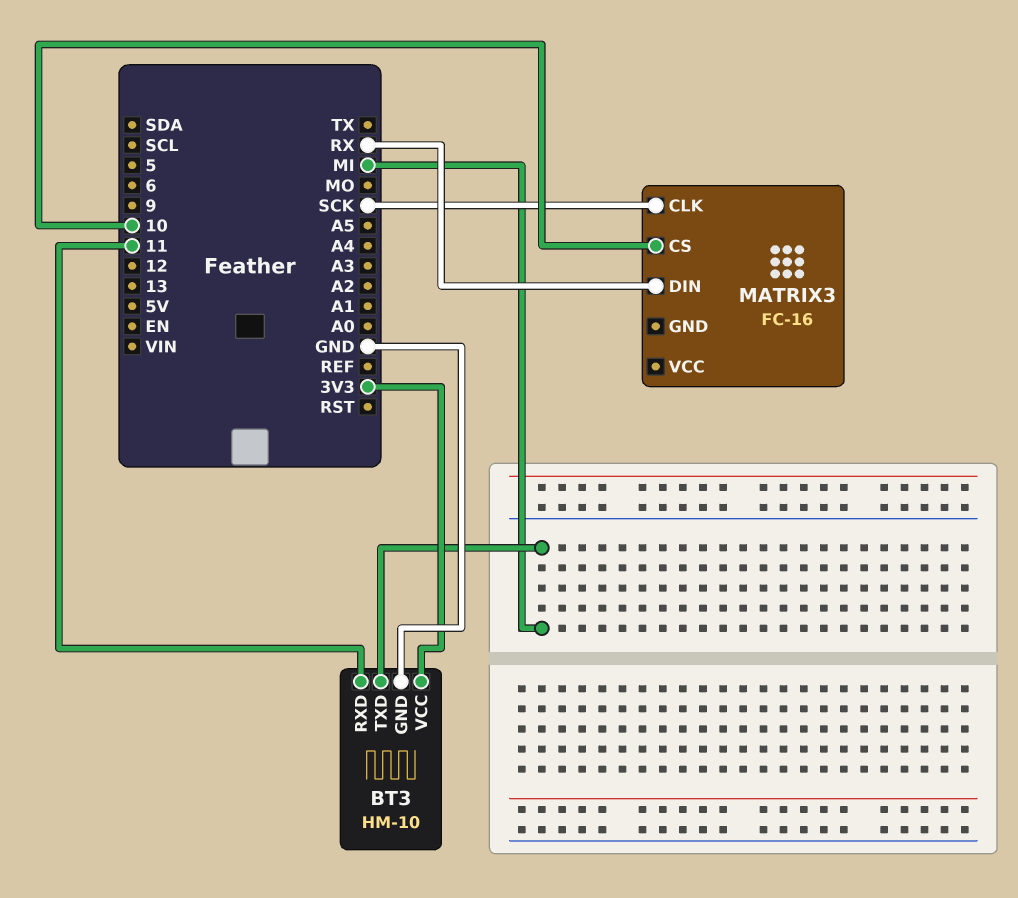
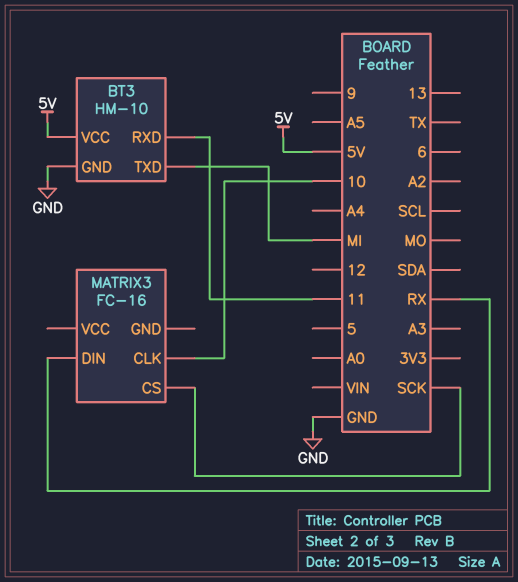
BT3 pin VCC: 3V3 -> 5V
MATRIX3 pin CLK: SCK -> 10
MATRIX3 pin CS: 10 -> SCK

